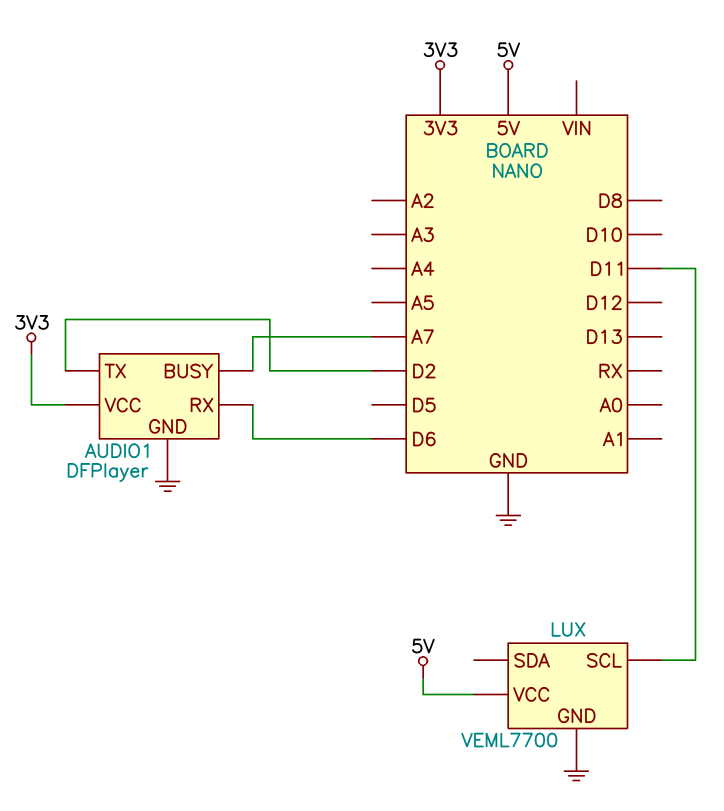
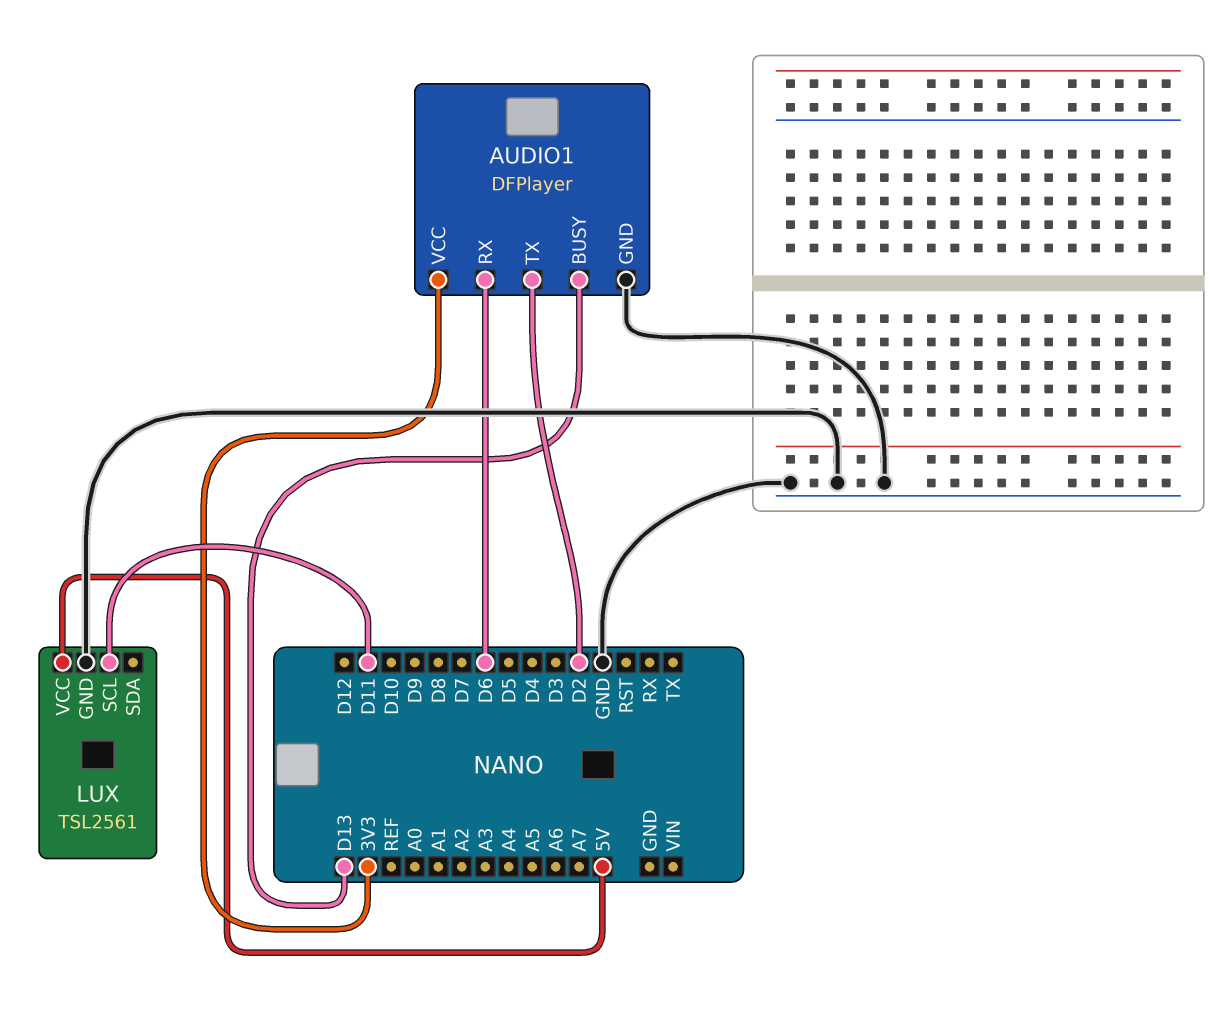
AUDIO1 pin BUSY: A7 -> D13
LUX: VEML7700 -> TSL2561

